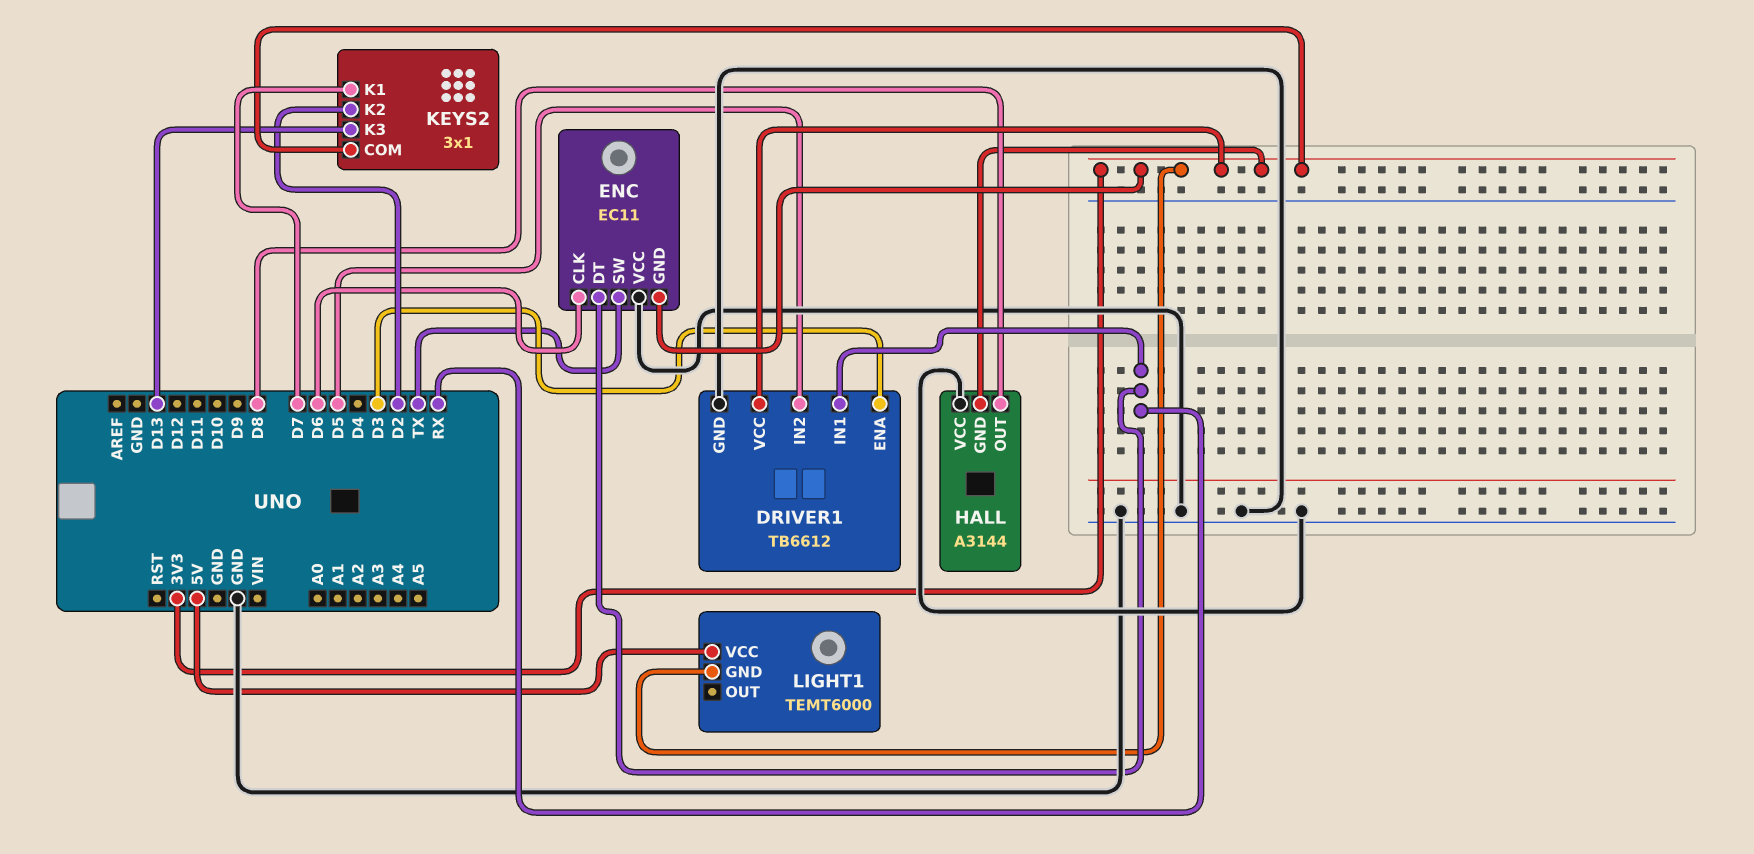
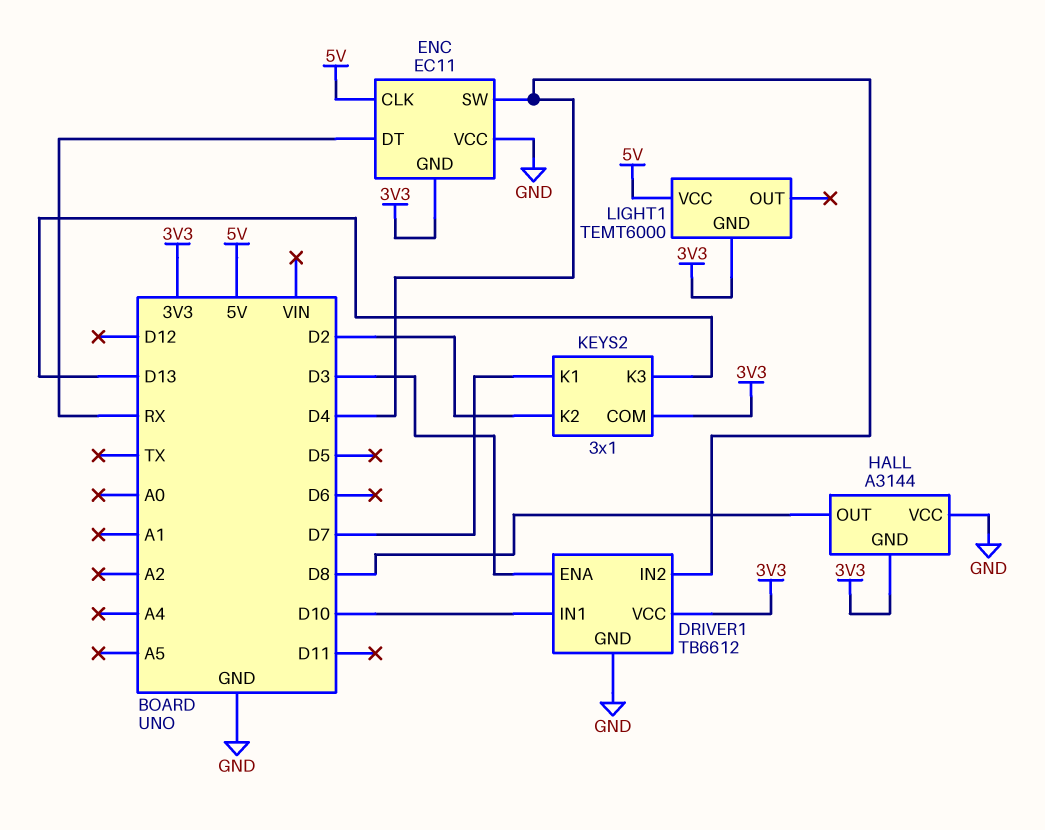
DRIVER1 pin IN1: RX -> D10
DRIVER1 pin IN2: D5 -> D4
ENC pin CLK: D6 -> 5V
ENC pin SW: TX -> D4

